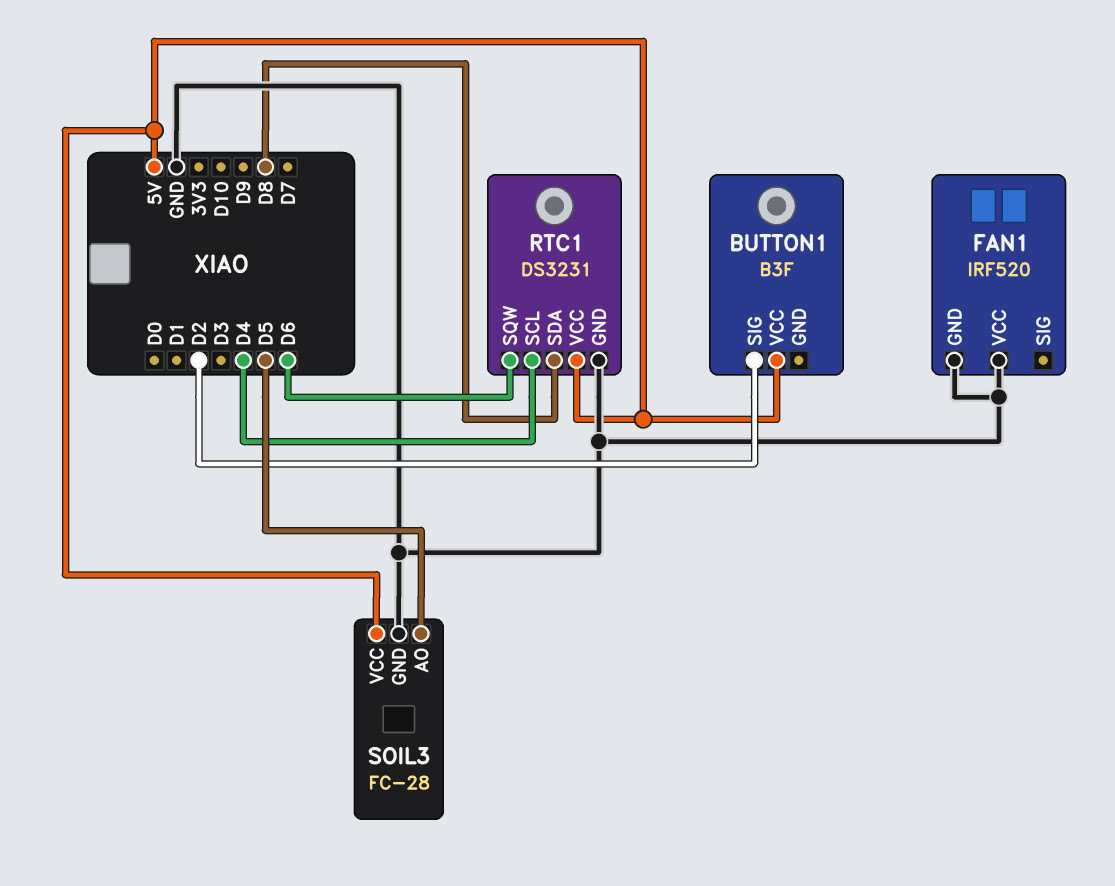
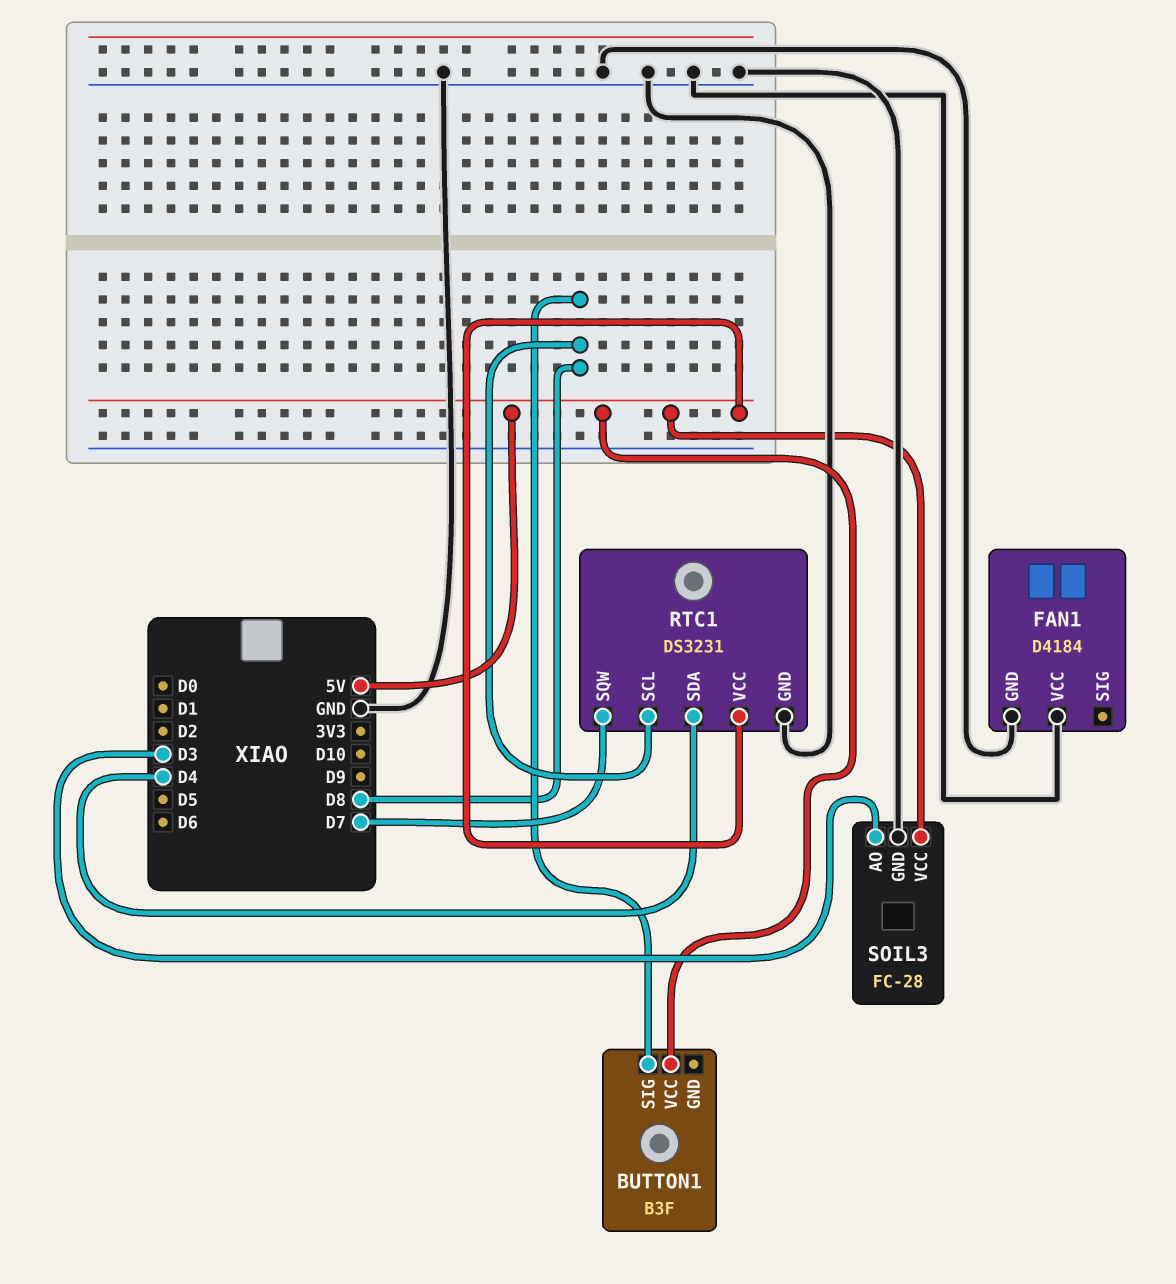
BUTTON1 pin SIG: D2 -> D8
FAN1: IRF520 -> D4184
RTC1 pin SCL: D4 -> D8
RTC1 pin SDA: D8 -> D4
RTC1 pin SQW: D6 -> D7
SOIL3 pin AO: D5 -> D3

